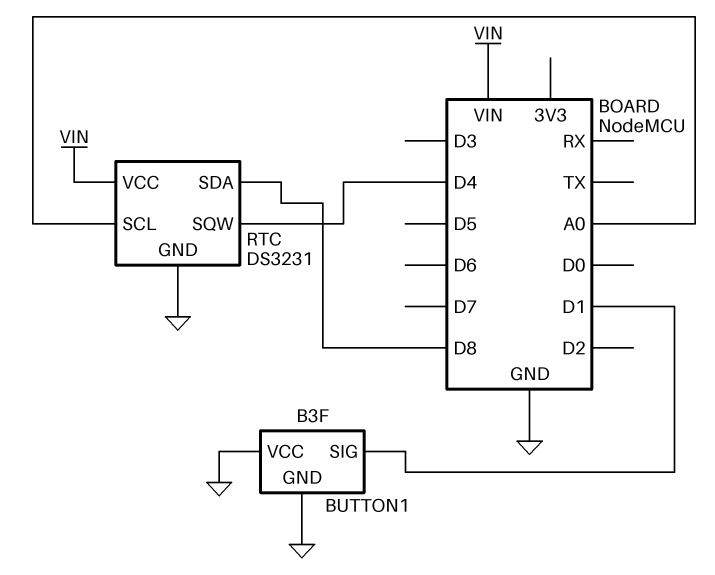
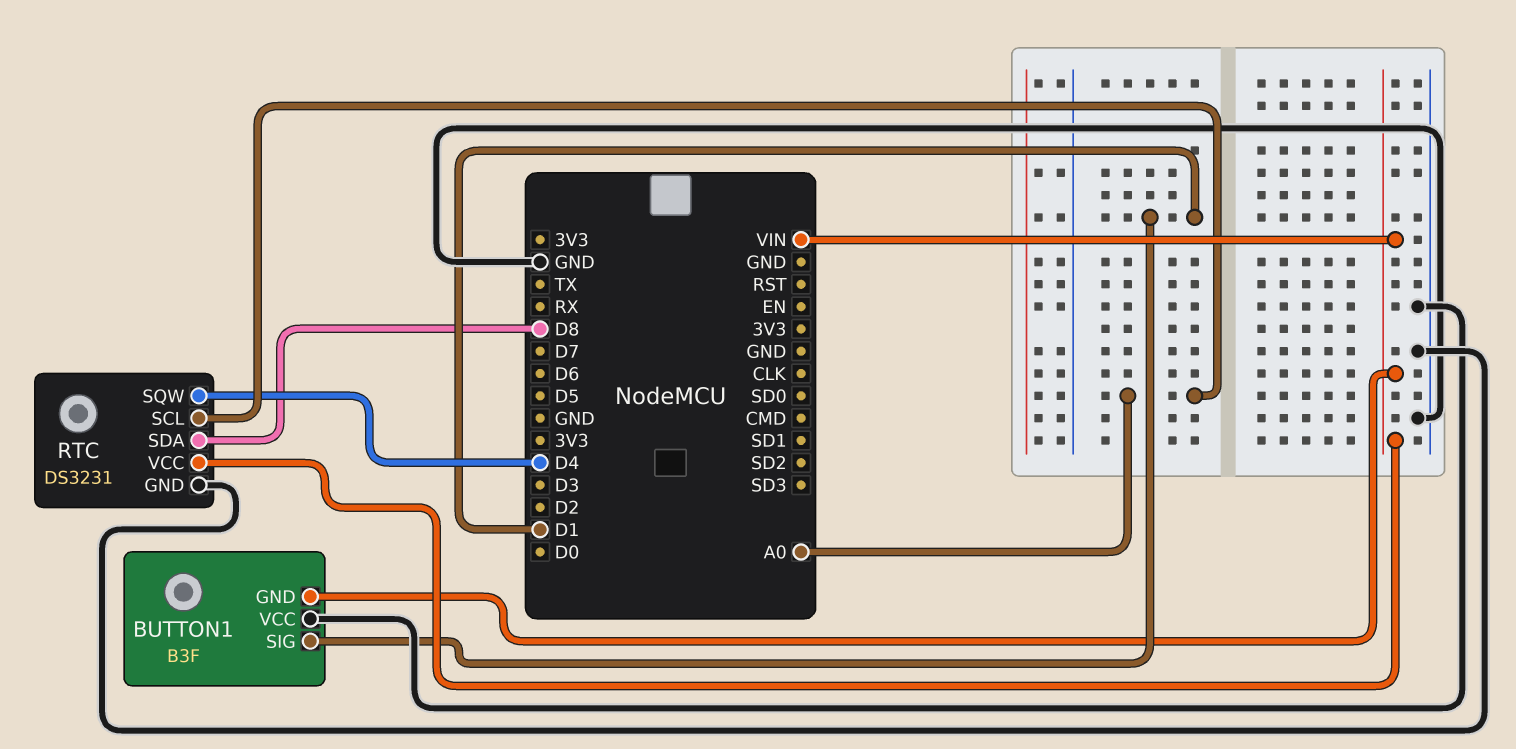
BUTTON1 pin GND: GND -> VIN

